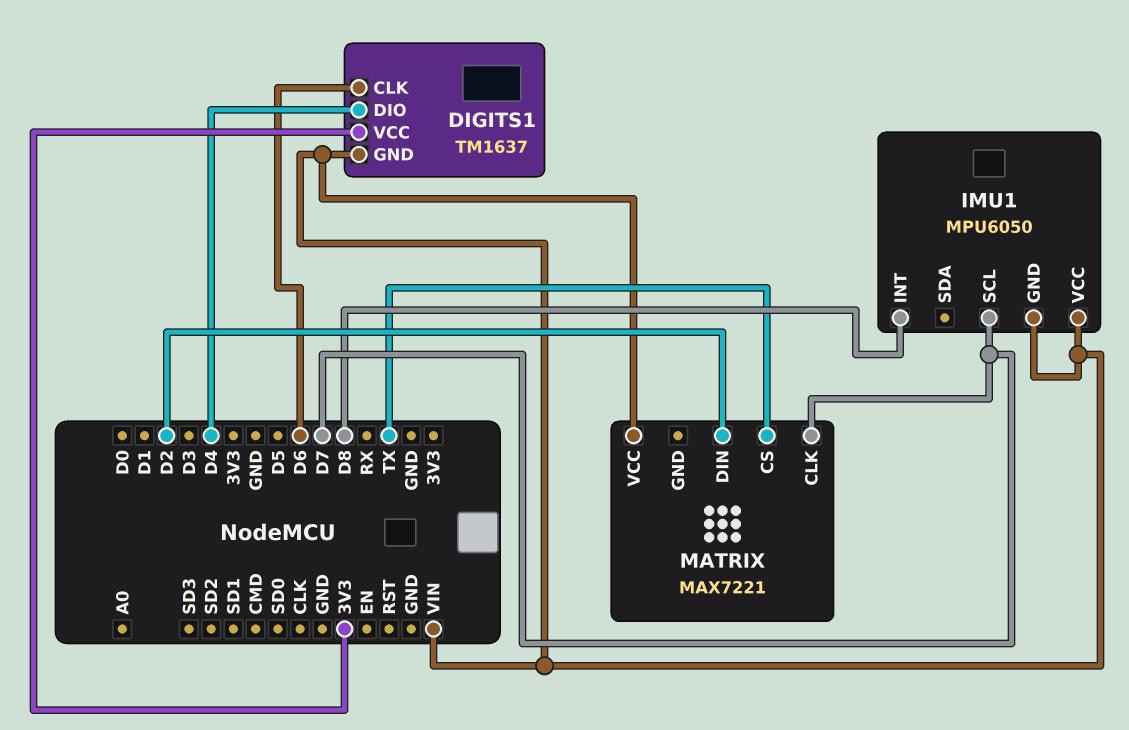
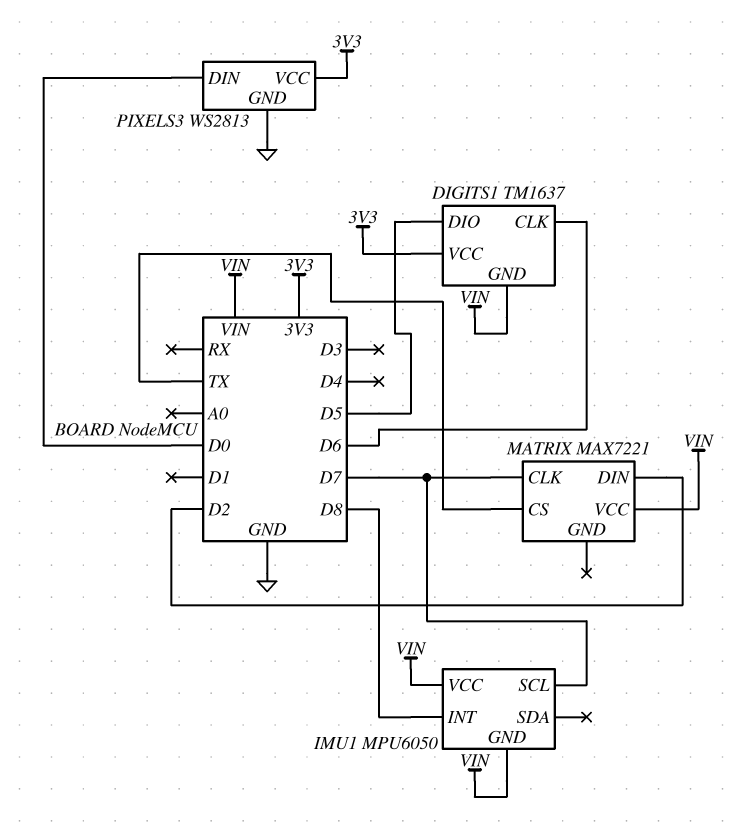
DIGITS1 pin DIO: D4 -> D5
PIXELS3: none -> WS2813
PIXELS3 pin DIN: none -> D0
PIXELS3 pin GND: none -> GND
PIXELS3 pin VCC: none -> 3V3

